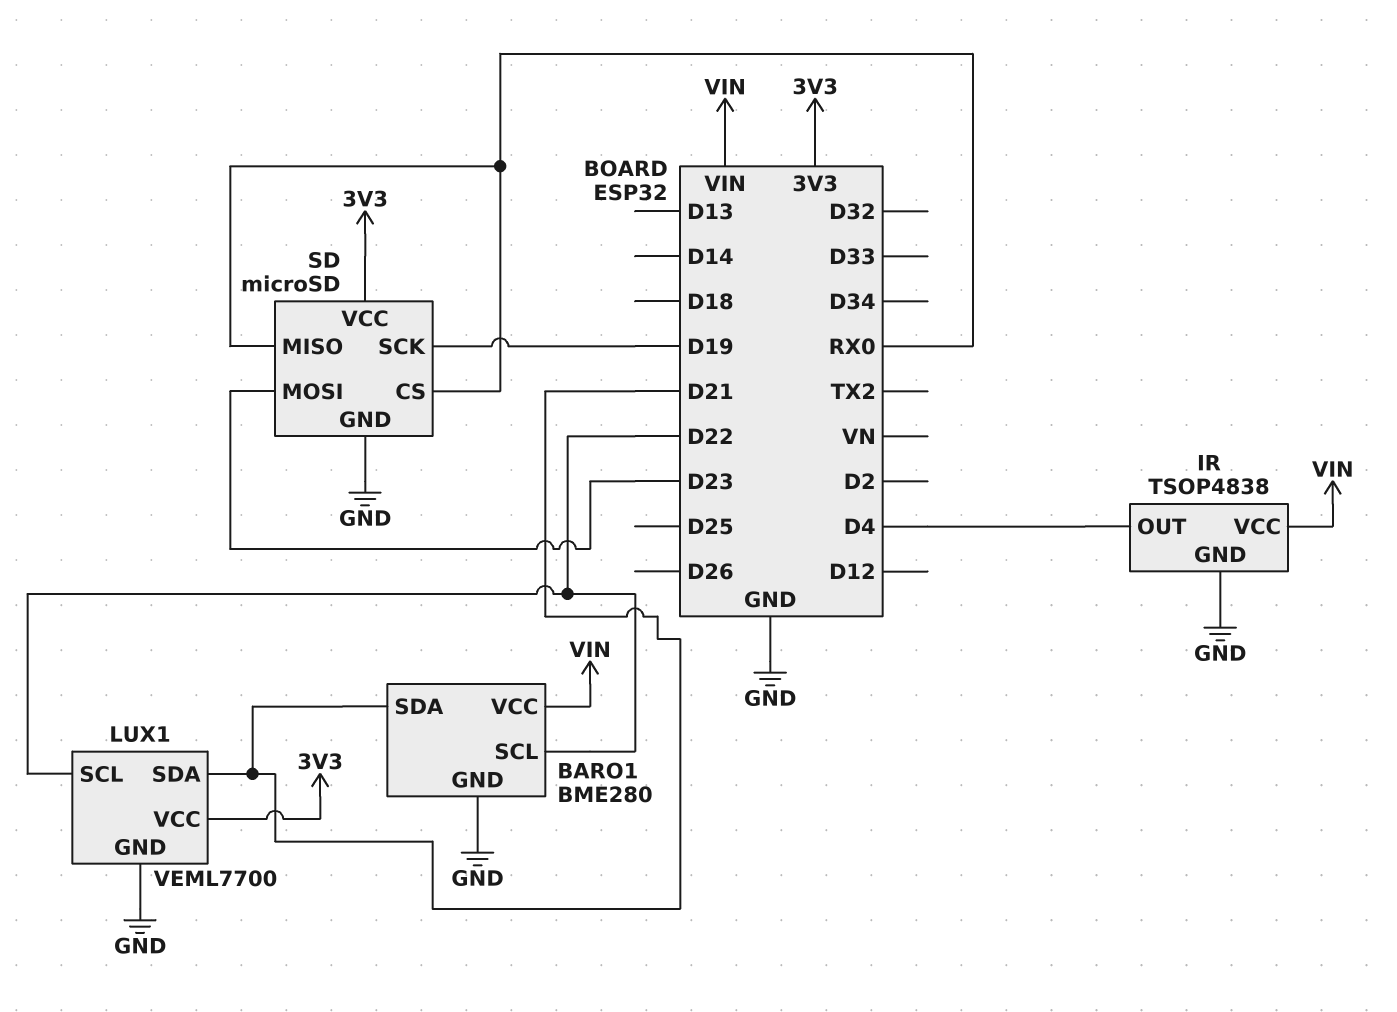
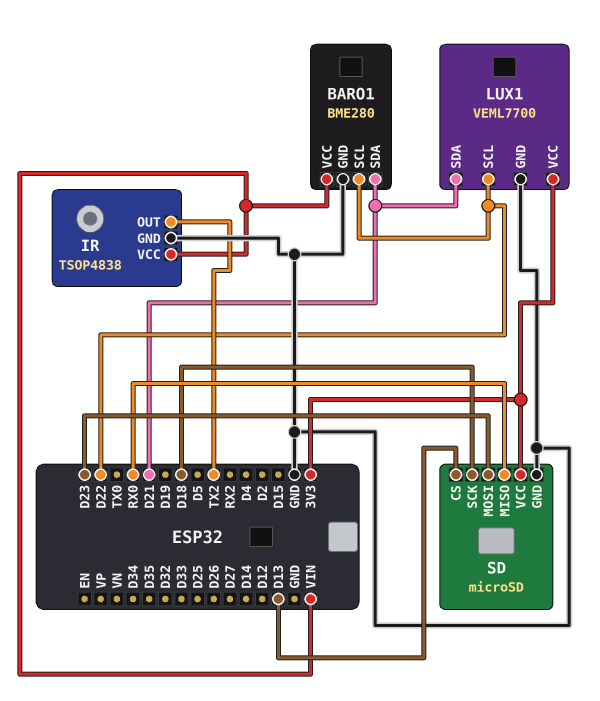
IR pin OUT: D4 -> TX2
SD pin CS: RX0 -> D13
SD pin SCK: D19 -> D18

